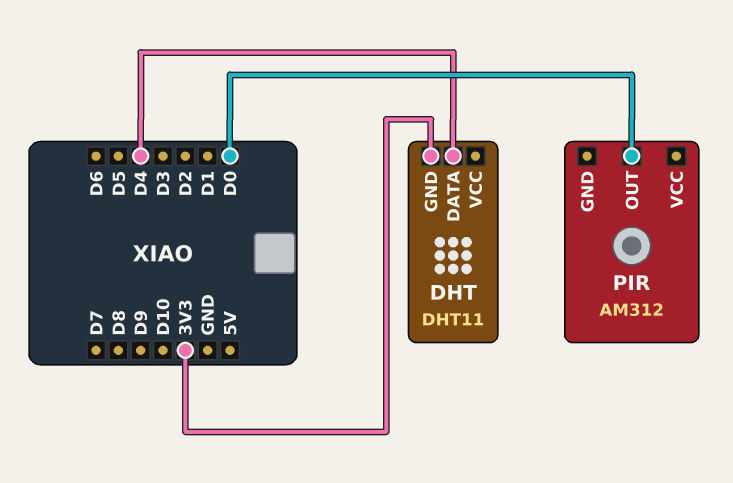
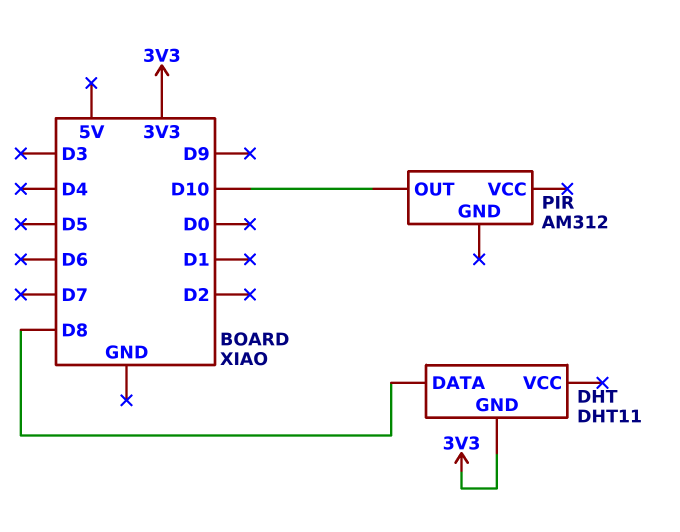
DHT pin DATA: D4 -> D8
PIR pin OUT: D0 -> D10

